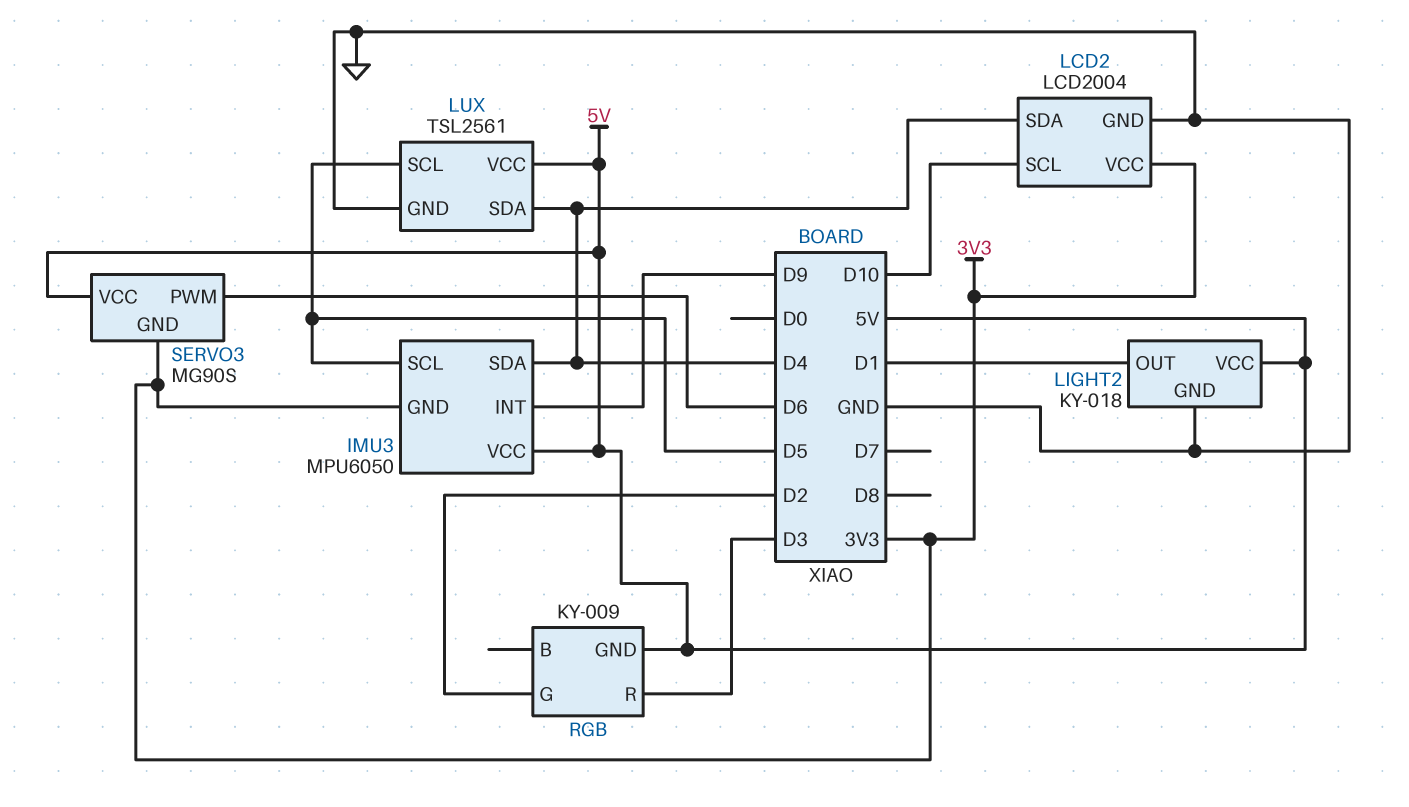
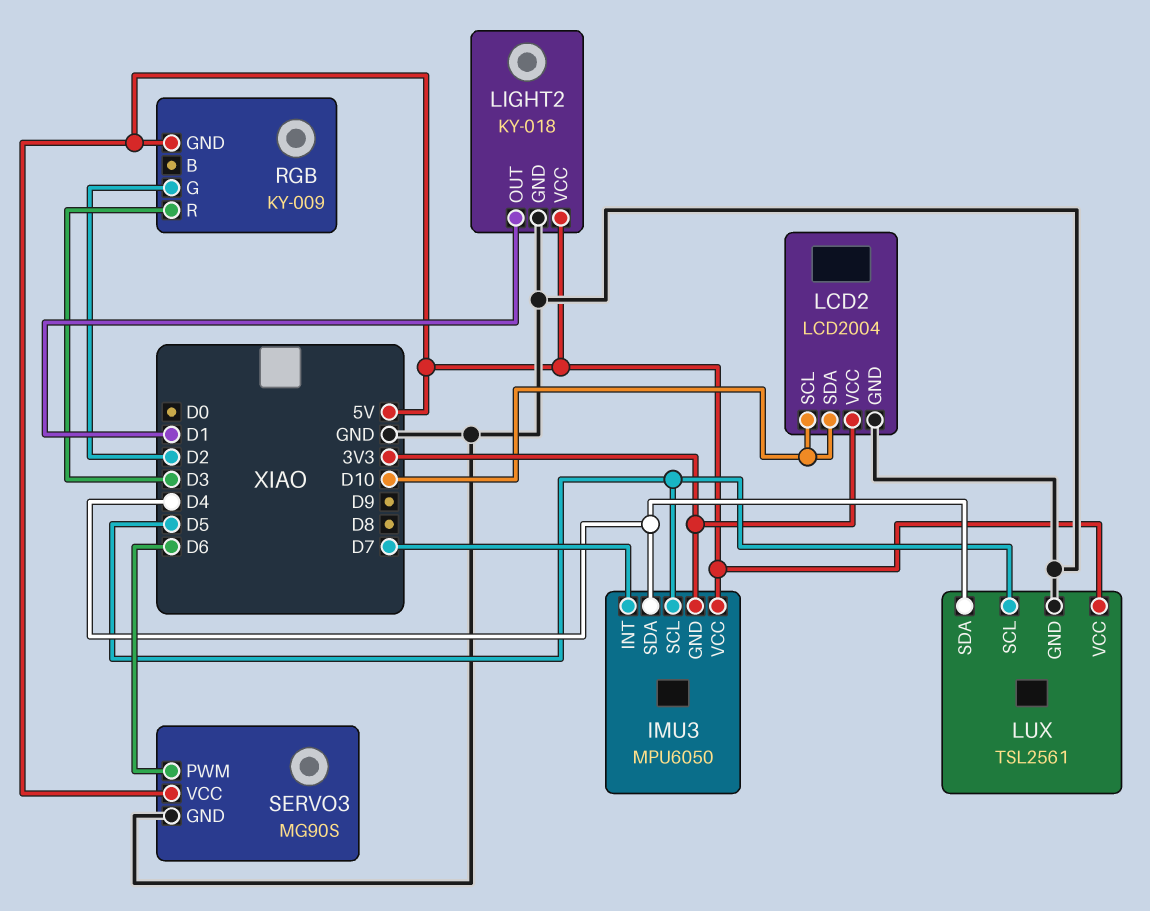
IMU3 pin INT: D9 -> D7
LCD2 pin SDA: D4 -> D10
SERVO3 pin GND: 3V3 -> GND

